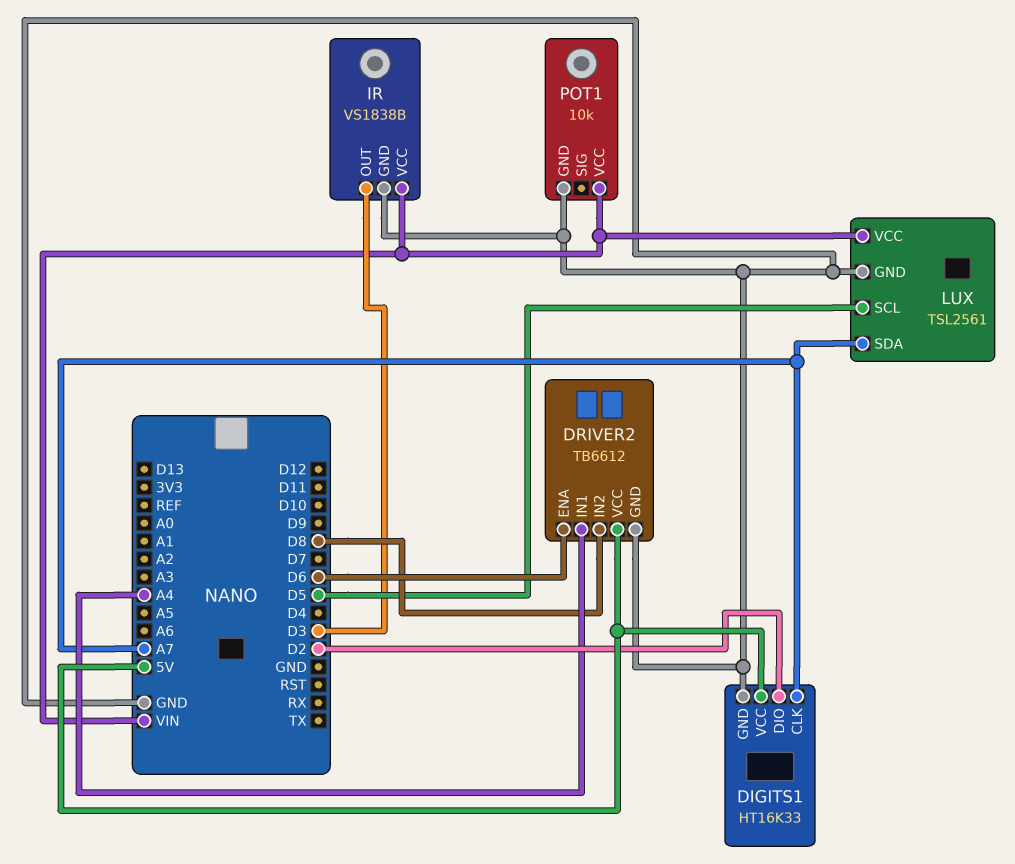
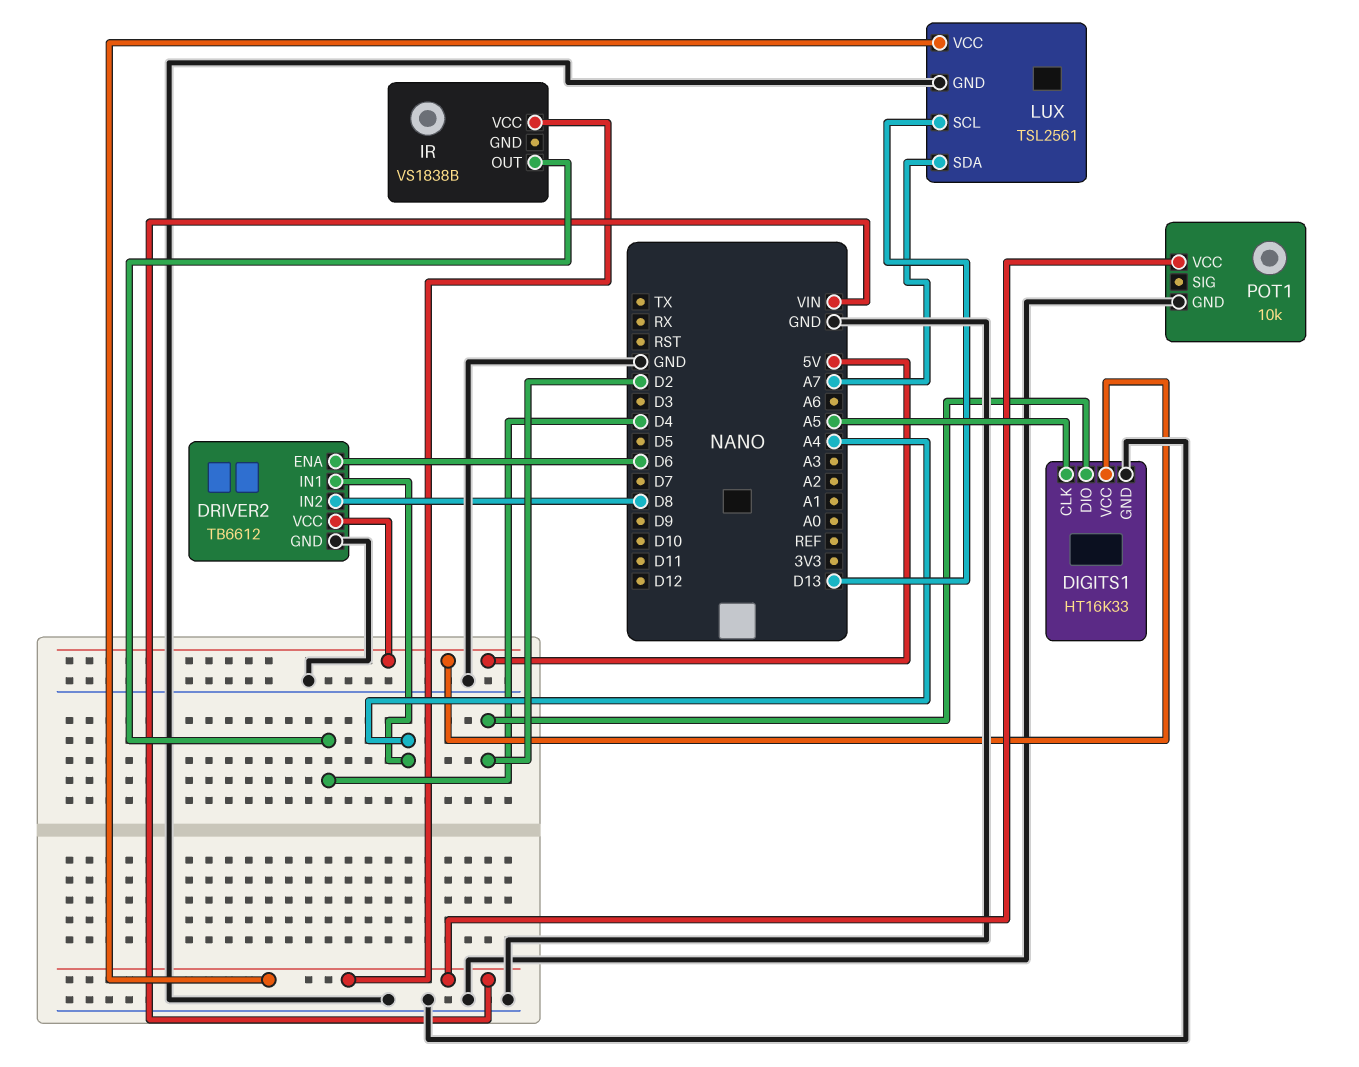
DIGITS1 pin CLK: A7 -> A5
IR pin GND: GND -> none
IR pin OUT: D3 -> D4
LUX pin SCL: D5 -> D13

